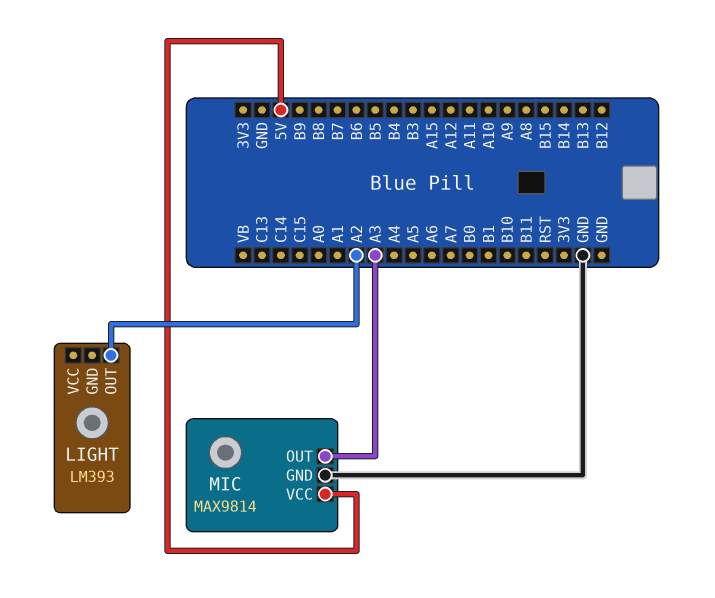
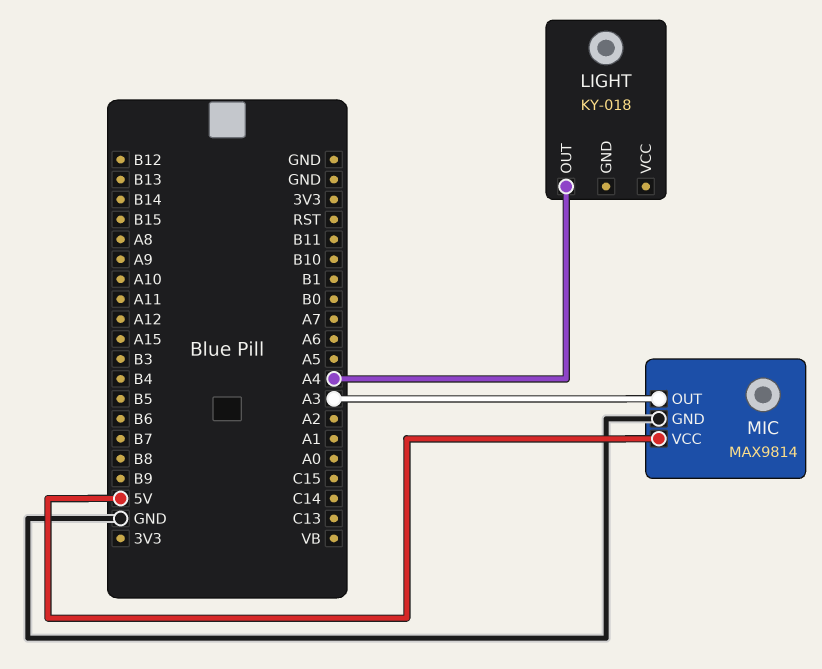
LIGHT: LM393 -> KY-018
LIGHT pin OUT: A2 -> A4

